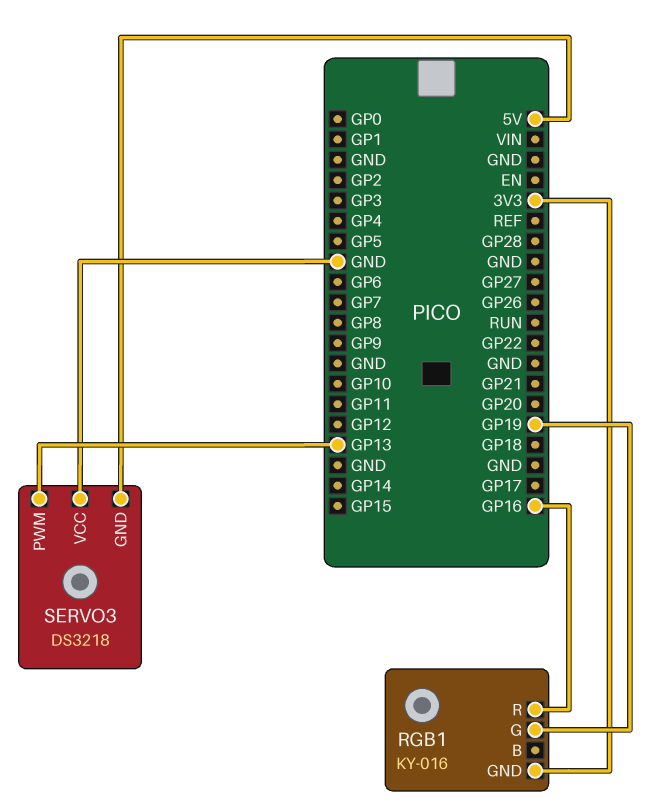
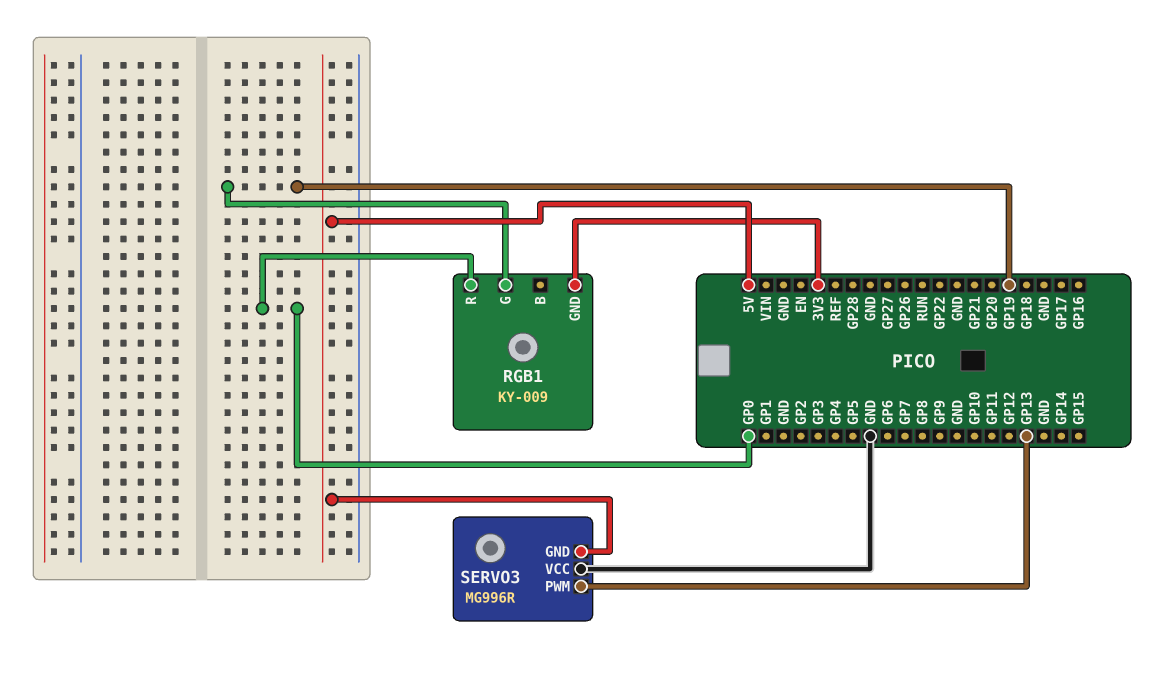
RGB1: KY-016 -> KY-009
RGB1 pin R: GP16 -> GP0
SERVO3: DS3218 -> MG996R

